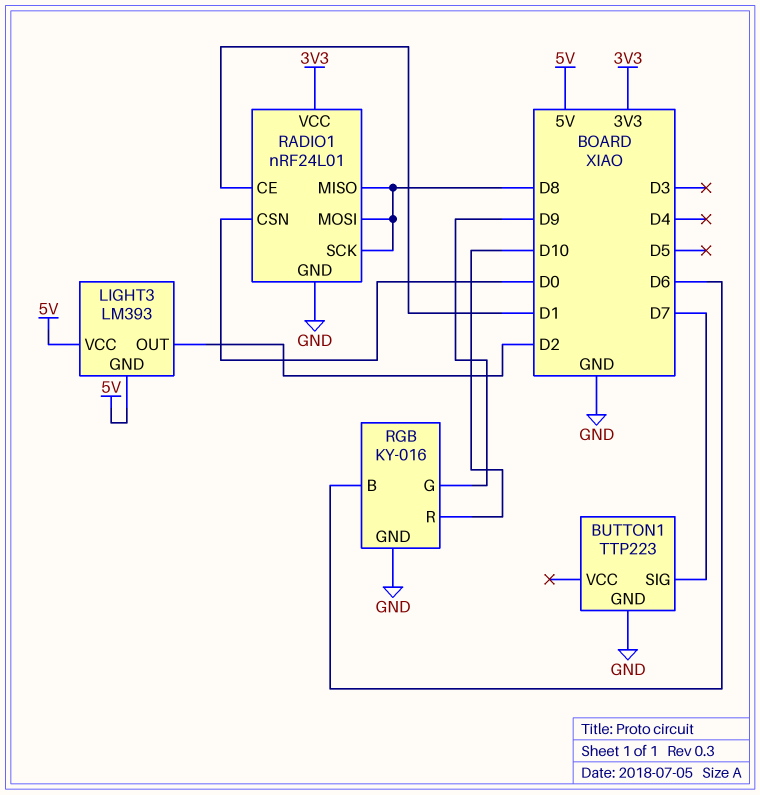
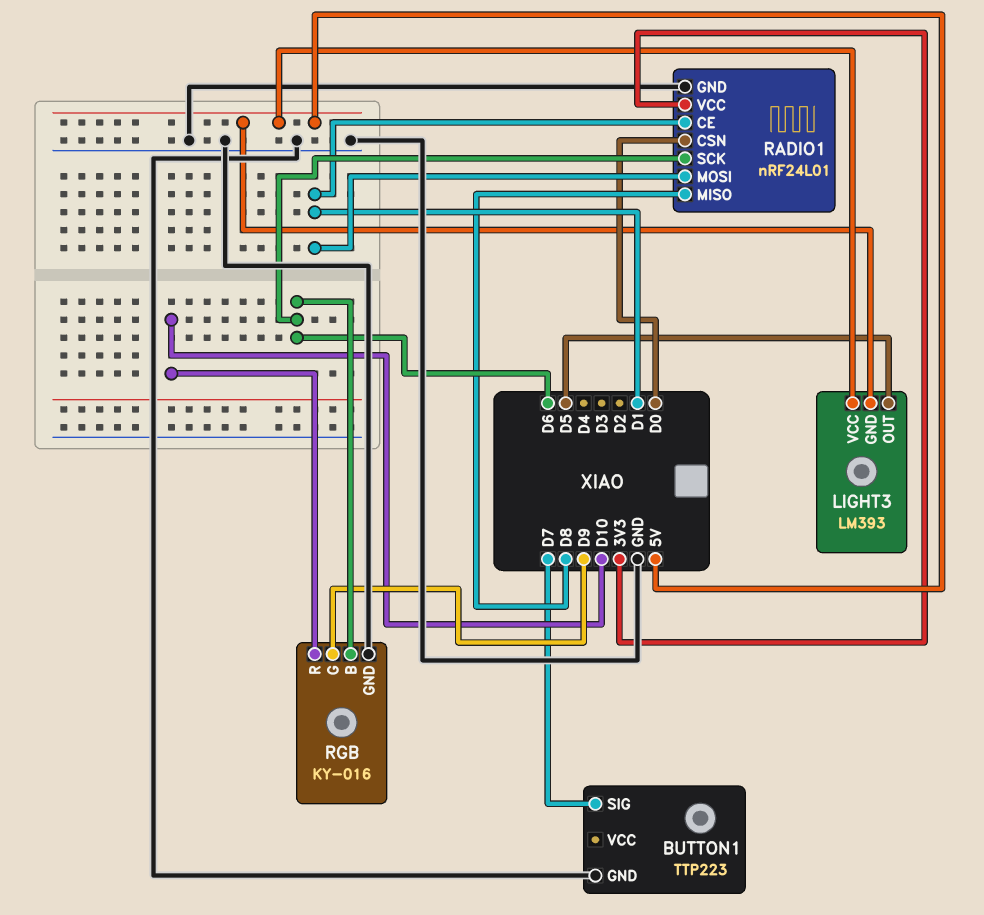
LIGHT3 pin OUT: D2 -> D5
RADIO1 pin MOSI: D8 -> D1
RADIO1 pin SCK: D8 -> D6

